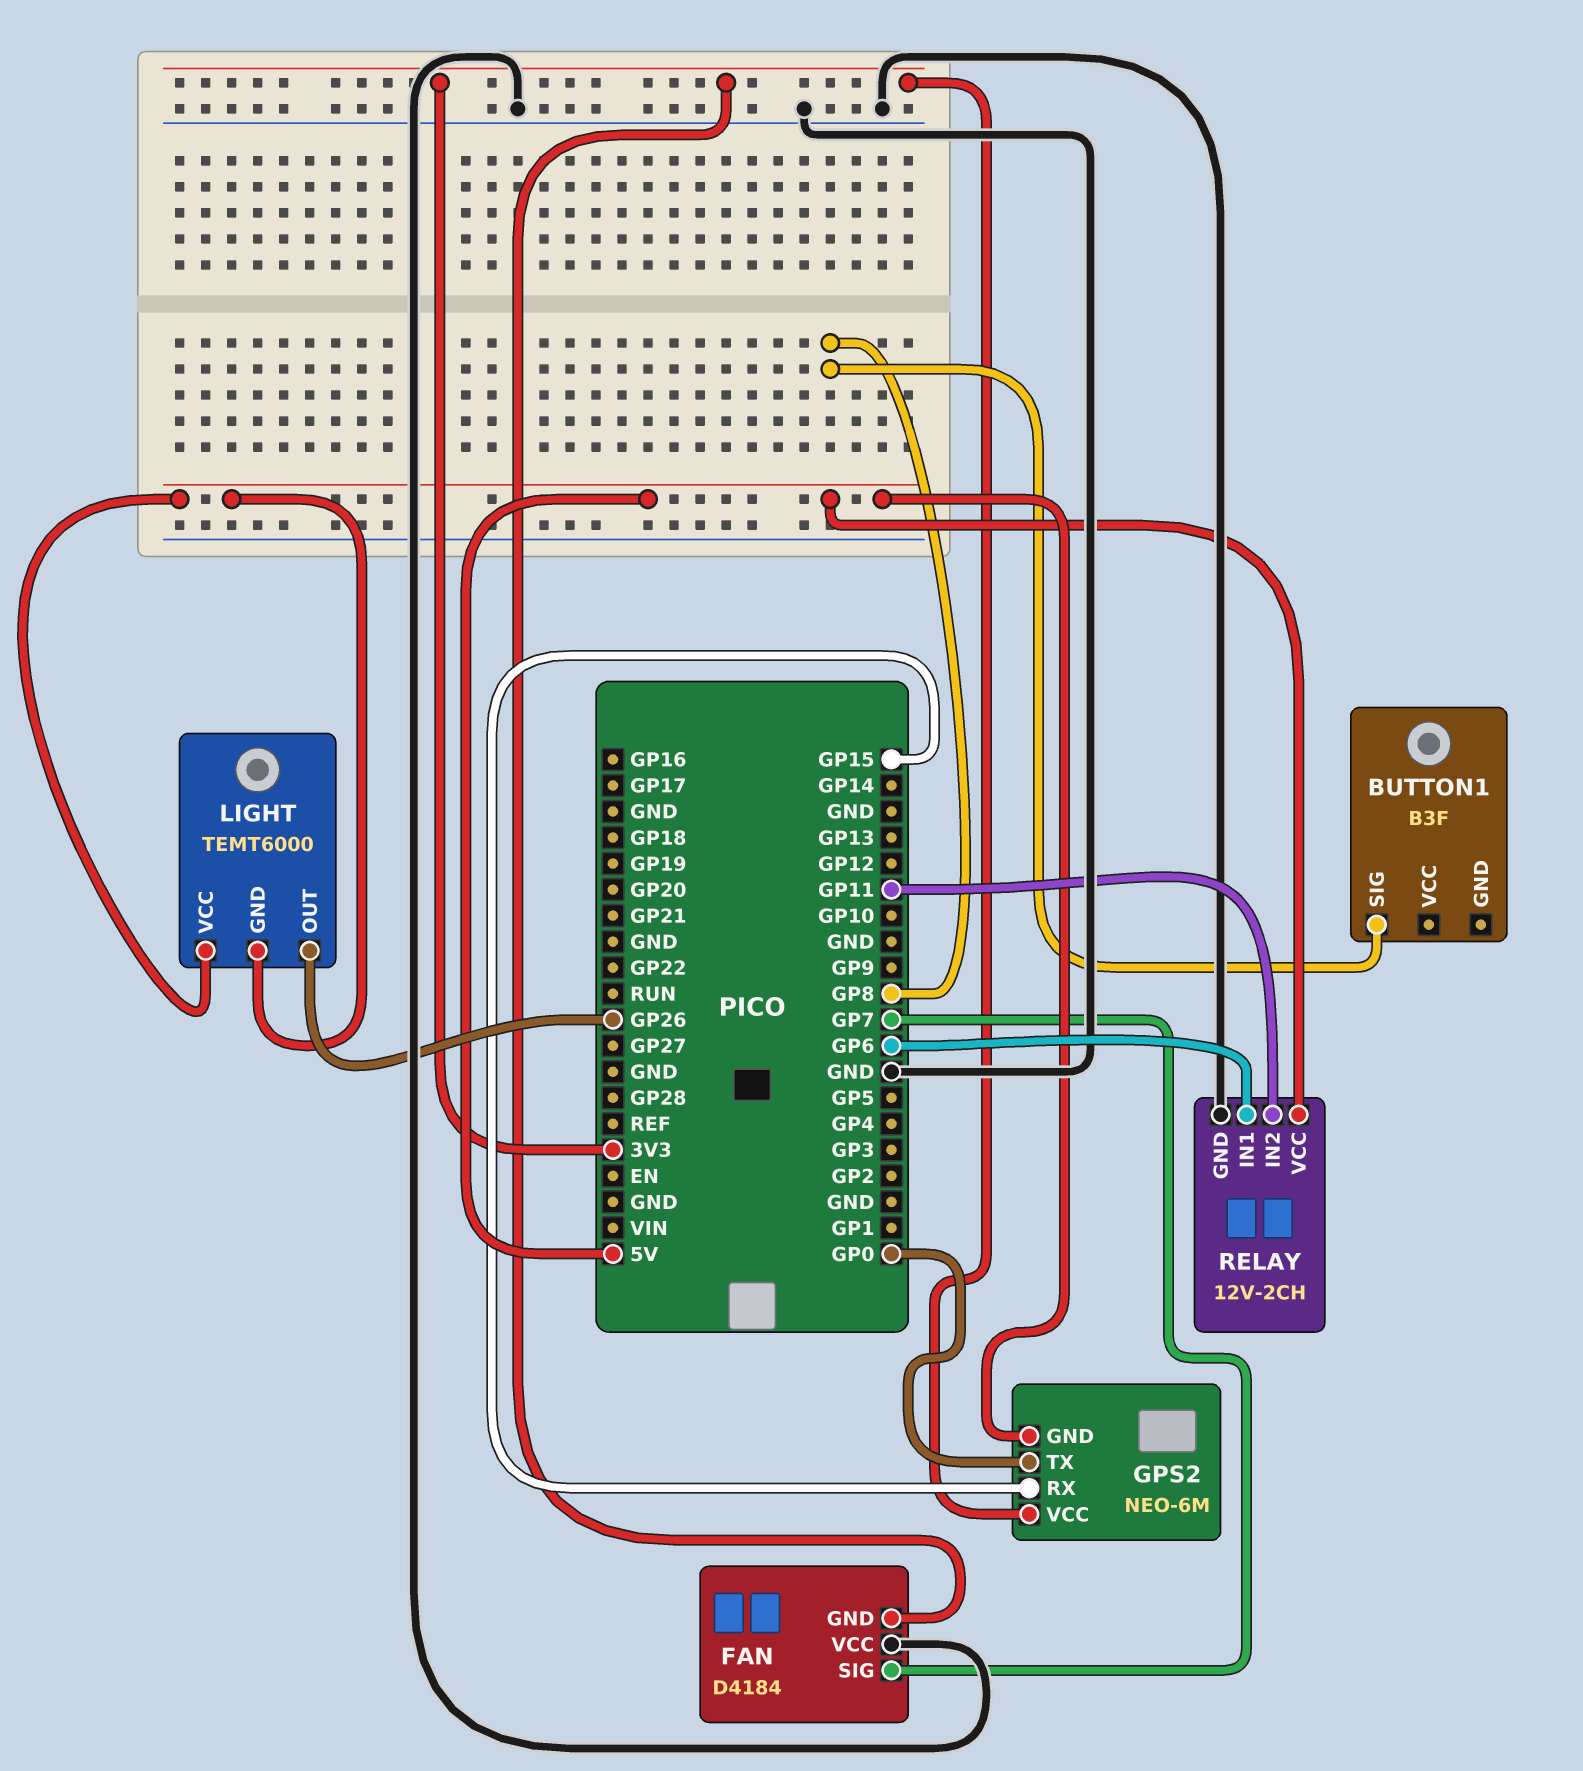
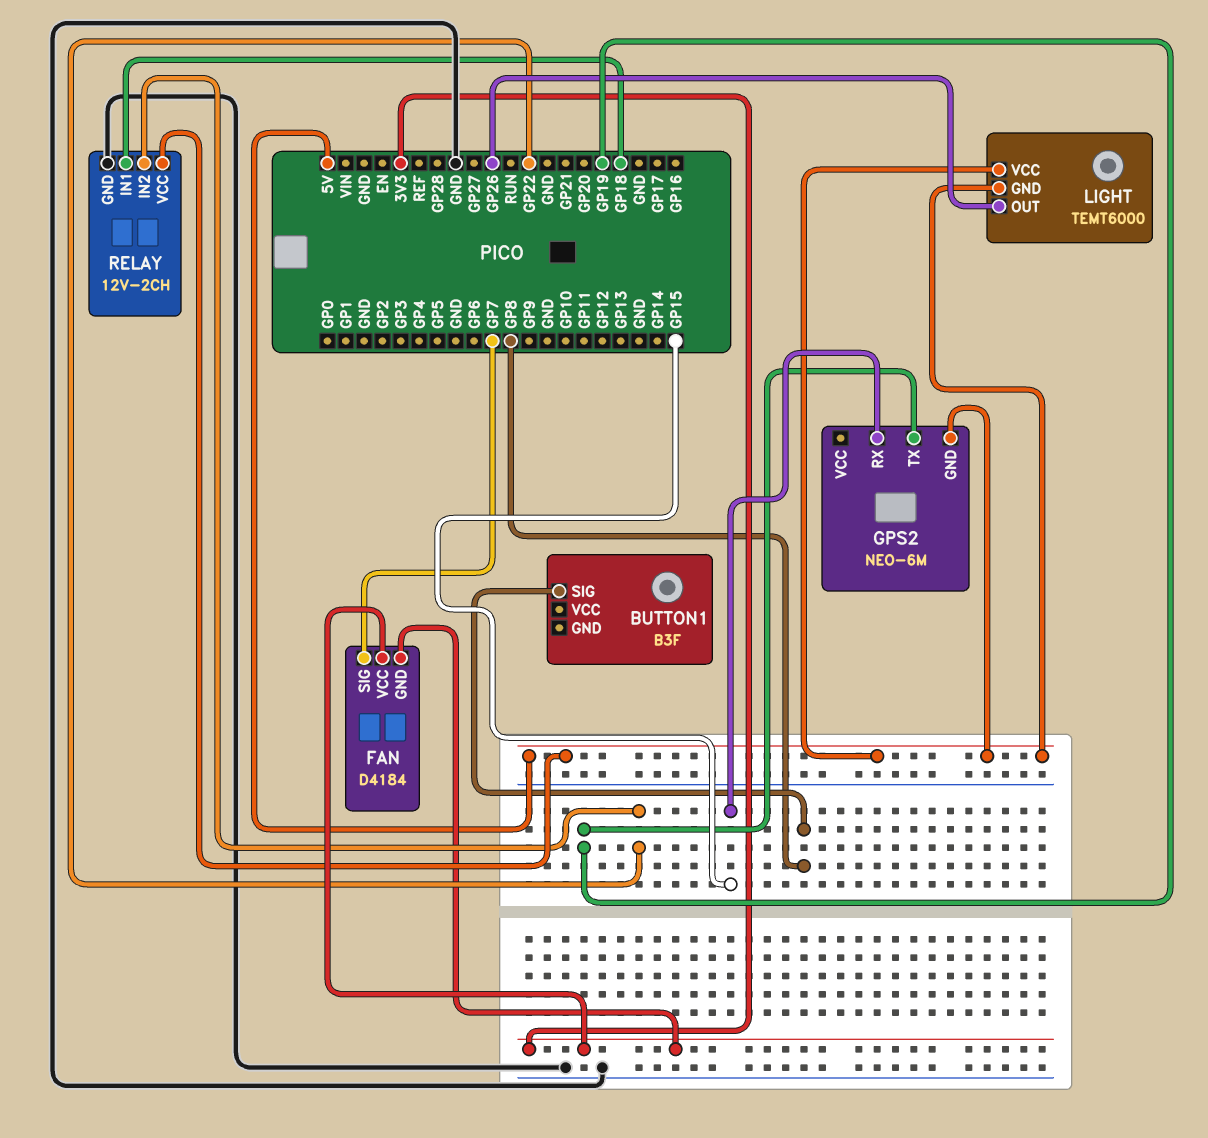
FAN pin VCC: GND -> 3V3
GPS2 pin TX: GP0 -> GP19
GPS2 pin VCC: 3V3 -> none
RELAY pin IN1: GP6 -> GP18
RELAY pin IN2: GP11 -> GP22

